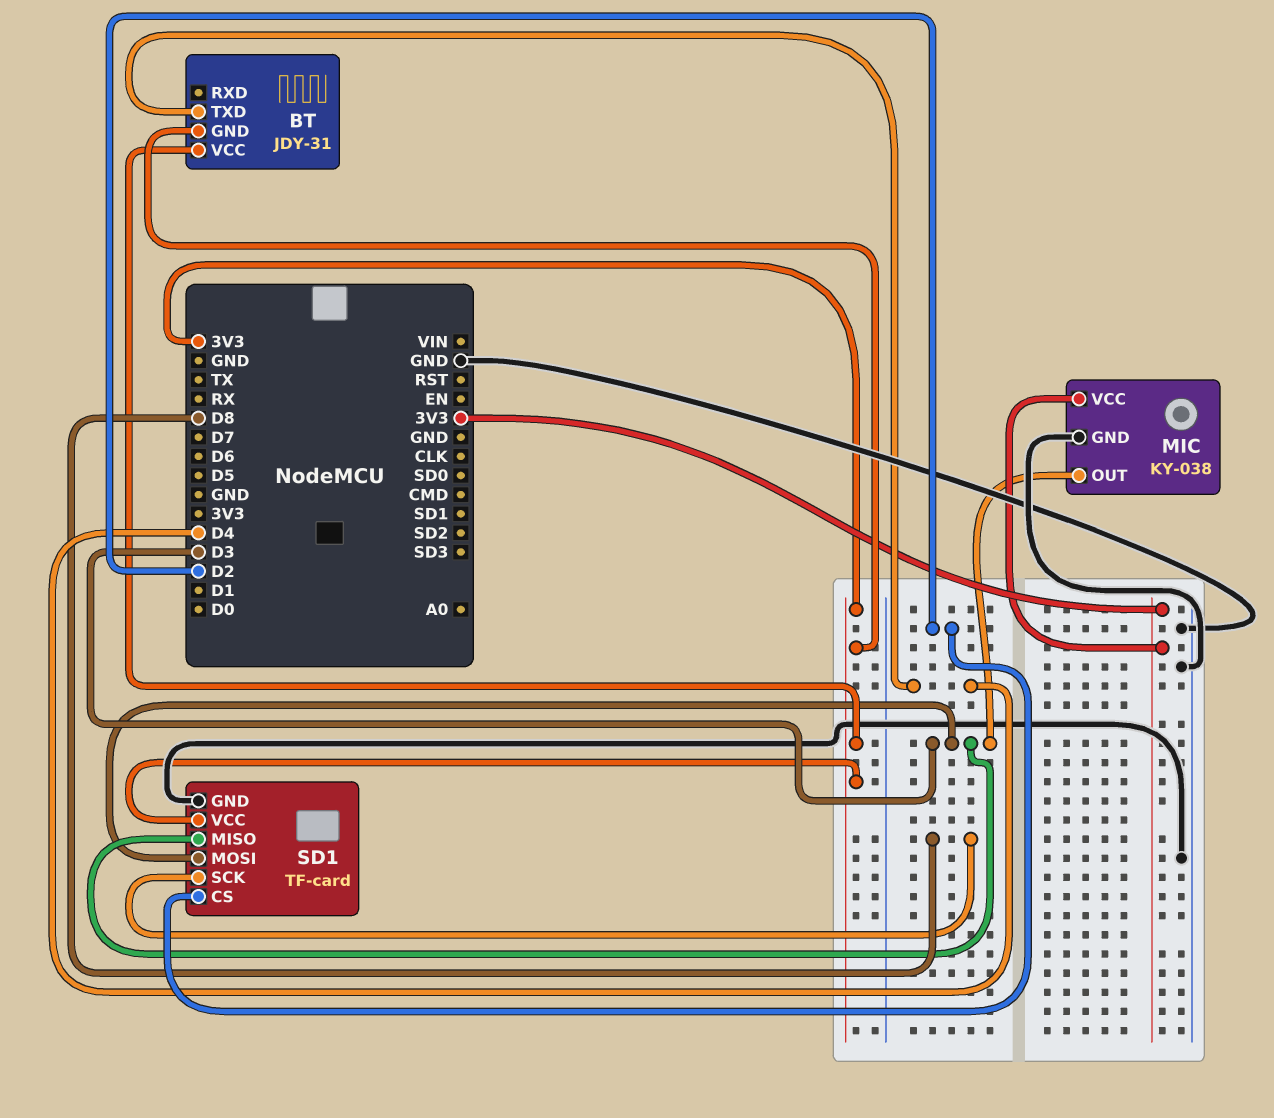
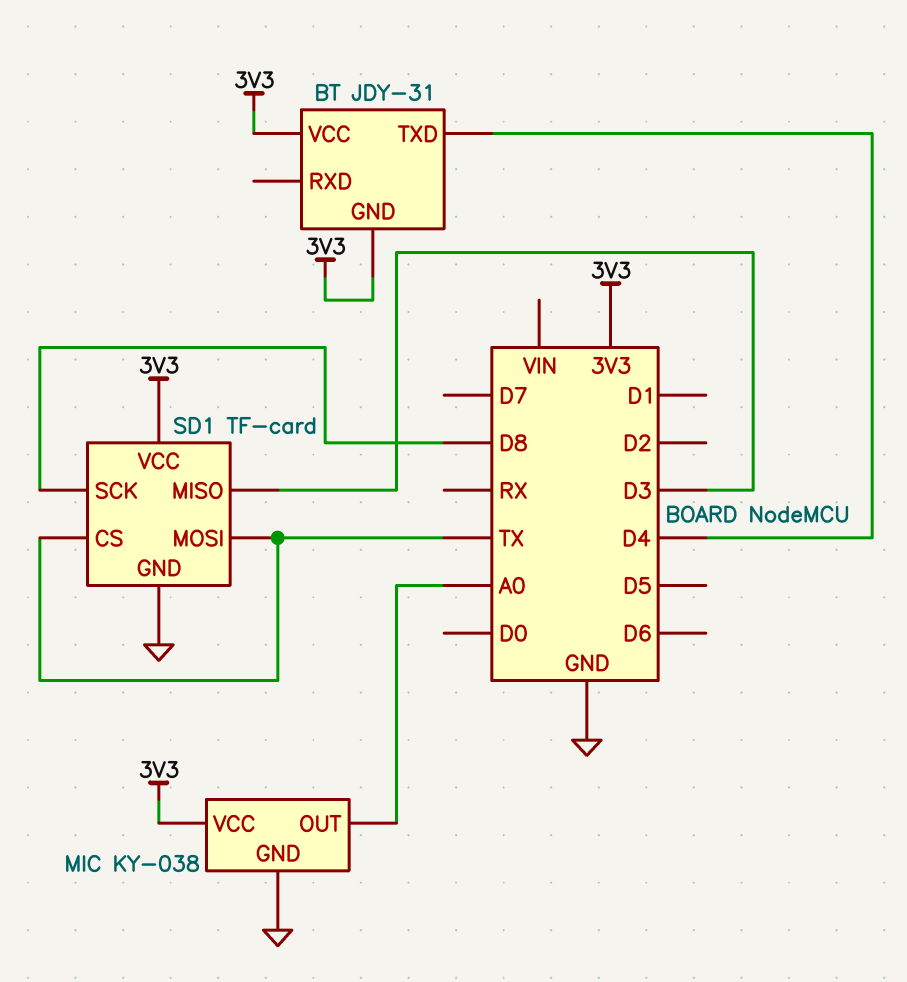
MIC pin OUT: D3 -> A0
SD1 pin CS: D2 -> TX
SD1 pin MOSI: D3 -> TX

